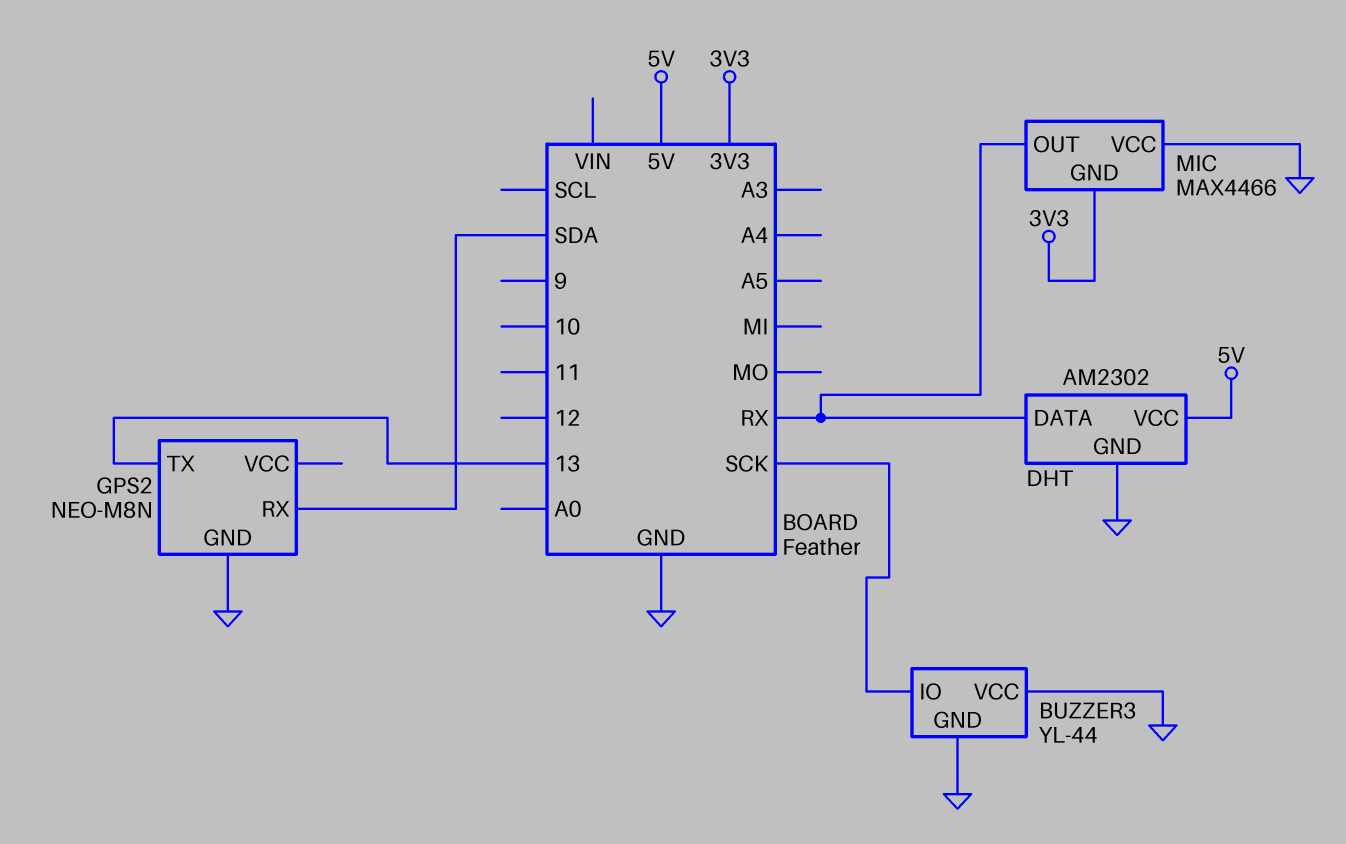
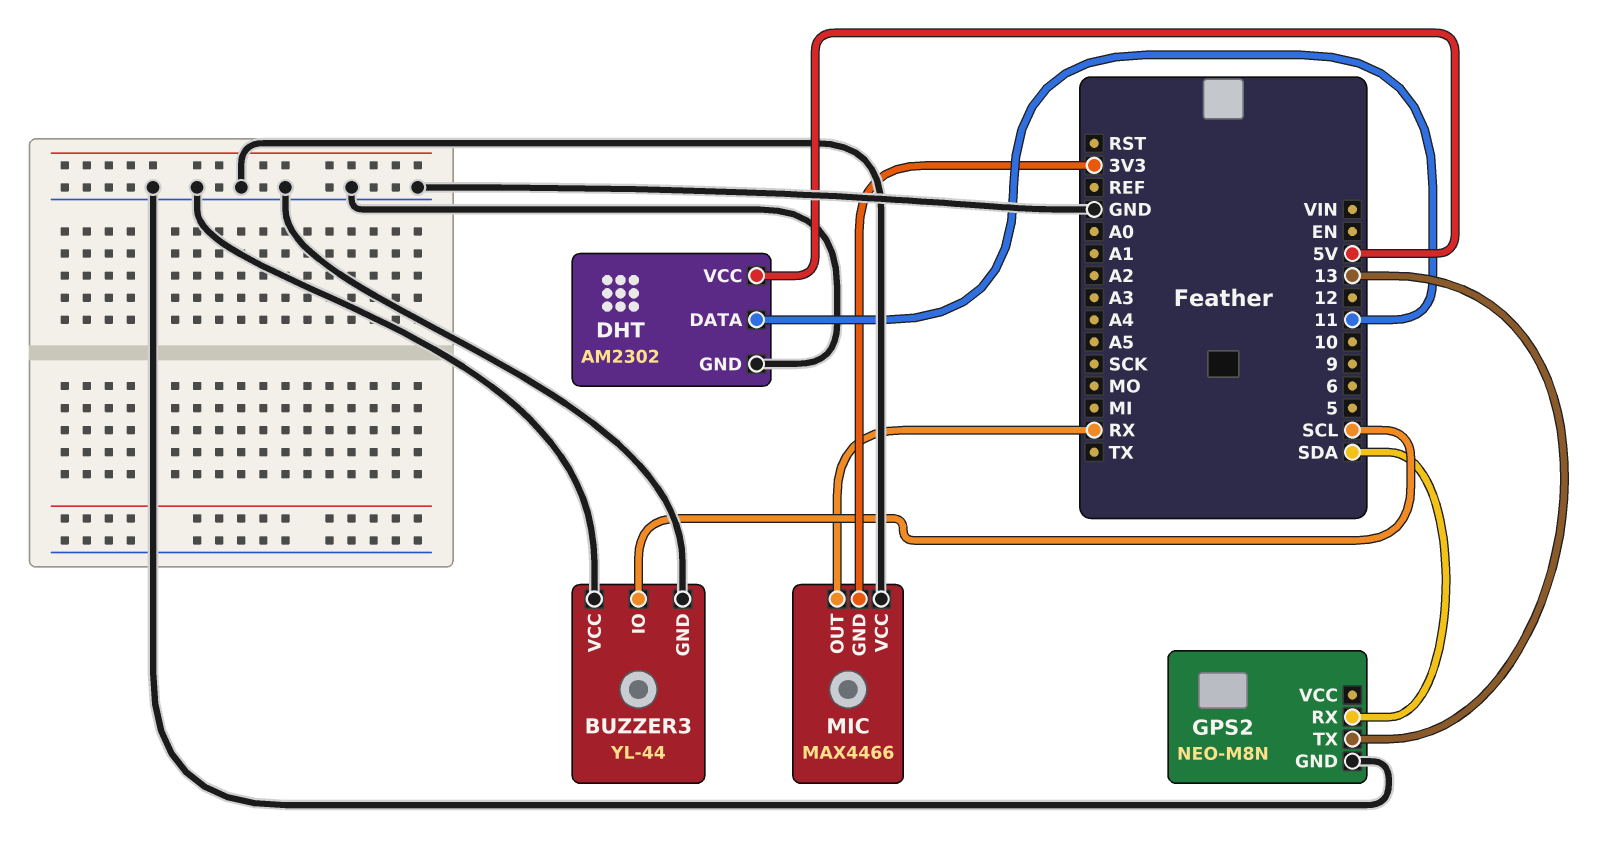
BUZZER3 pin IO: SCK -> SCL
DHT pin DATA: RX -> 11

